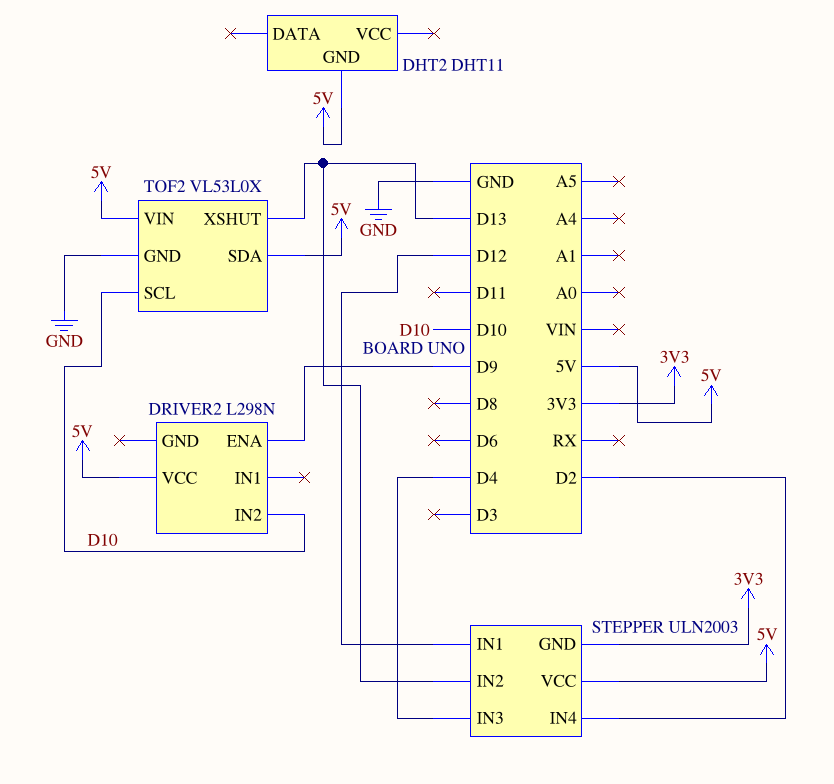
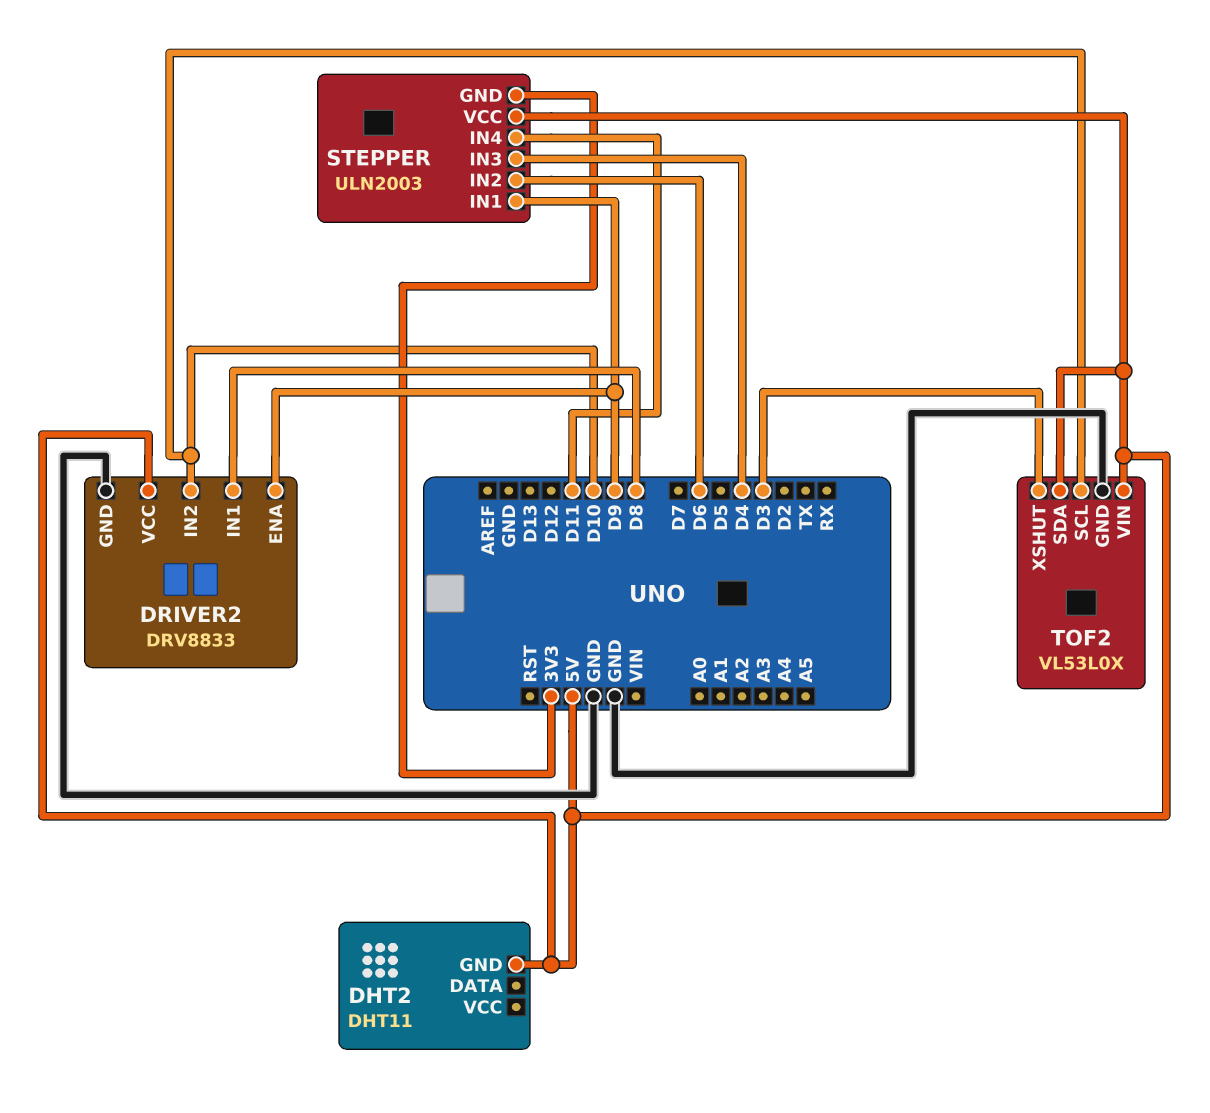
DRIVER2: L298N -> DRV8833
DRIVER2 pin GND: none -> GND
DRIVER2 pin IN1: none -> D8
STEPPER pin IN1: D12 -> D9
STEPPER pin IN2: D13 -> D6
STEPPER pin IN4: D2 -> D11
TOF2 pin XSHUT: D13 -> D3

